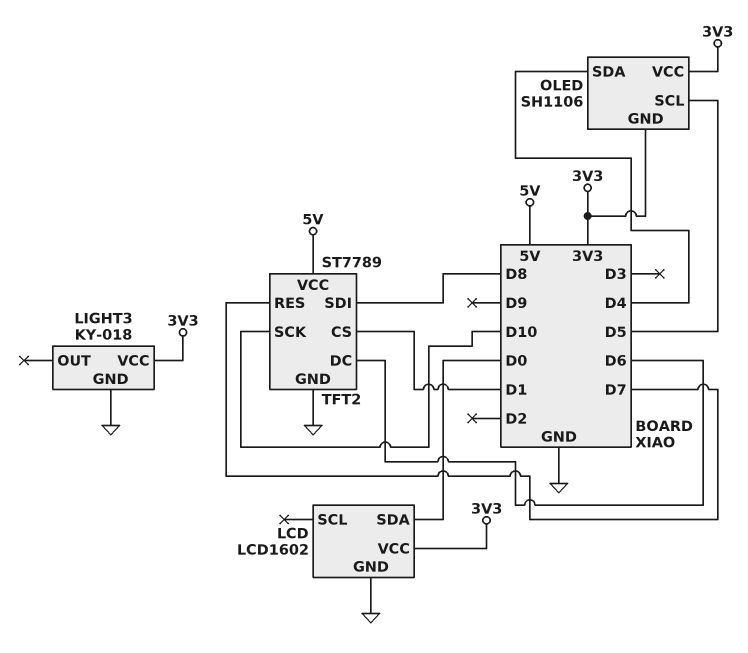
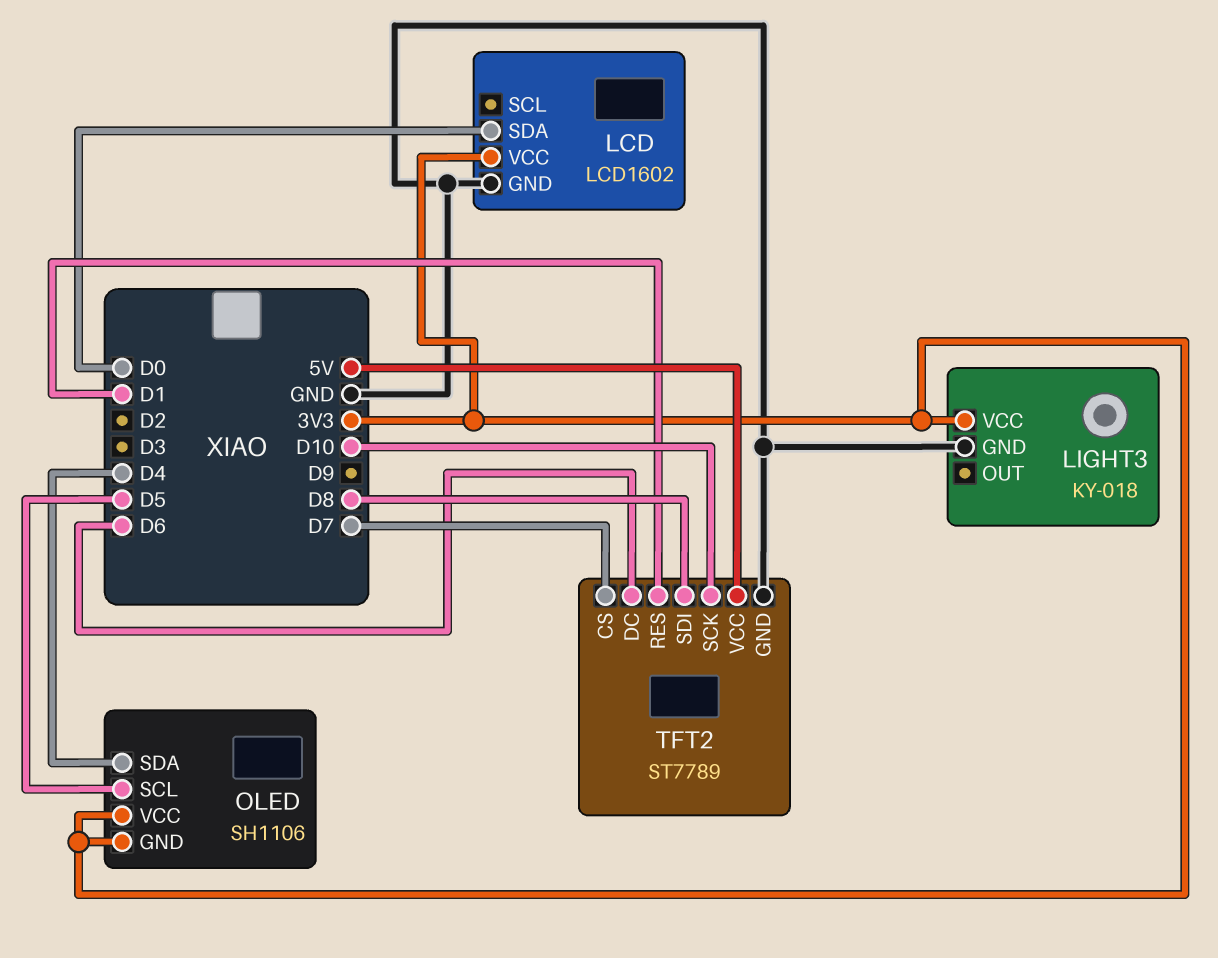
TFT2 pin CS: D1 -> D7
TFT2 pin RES: D7 -> D1

